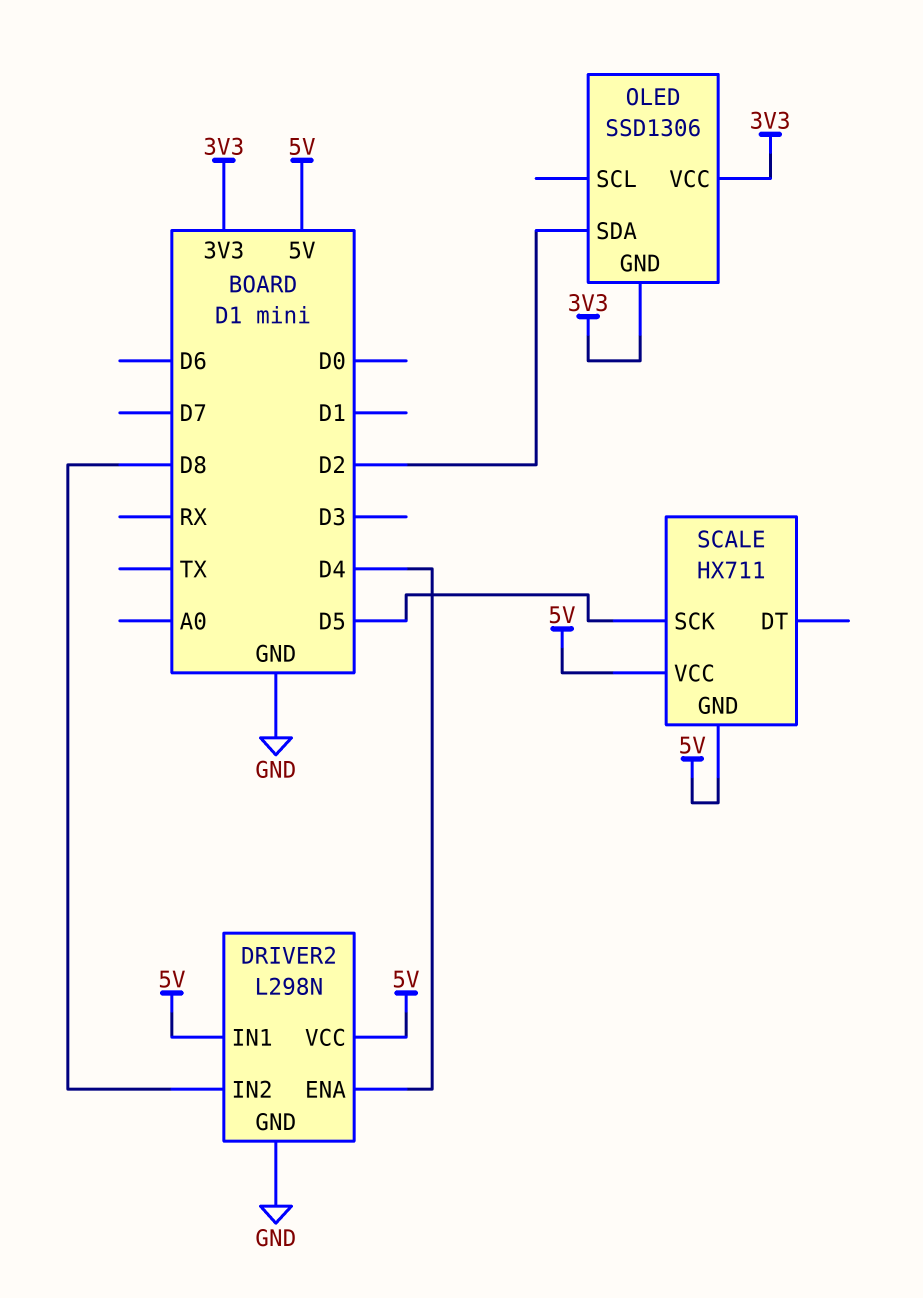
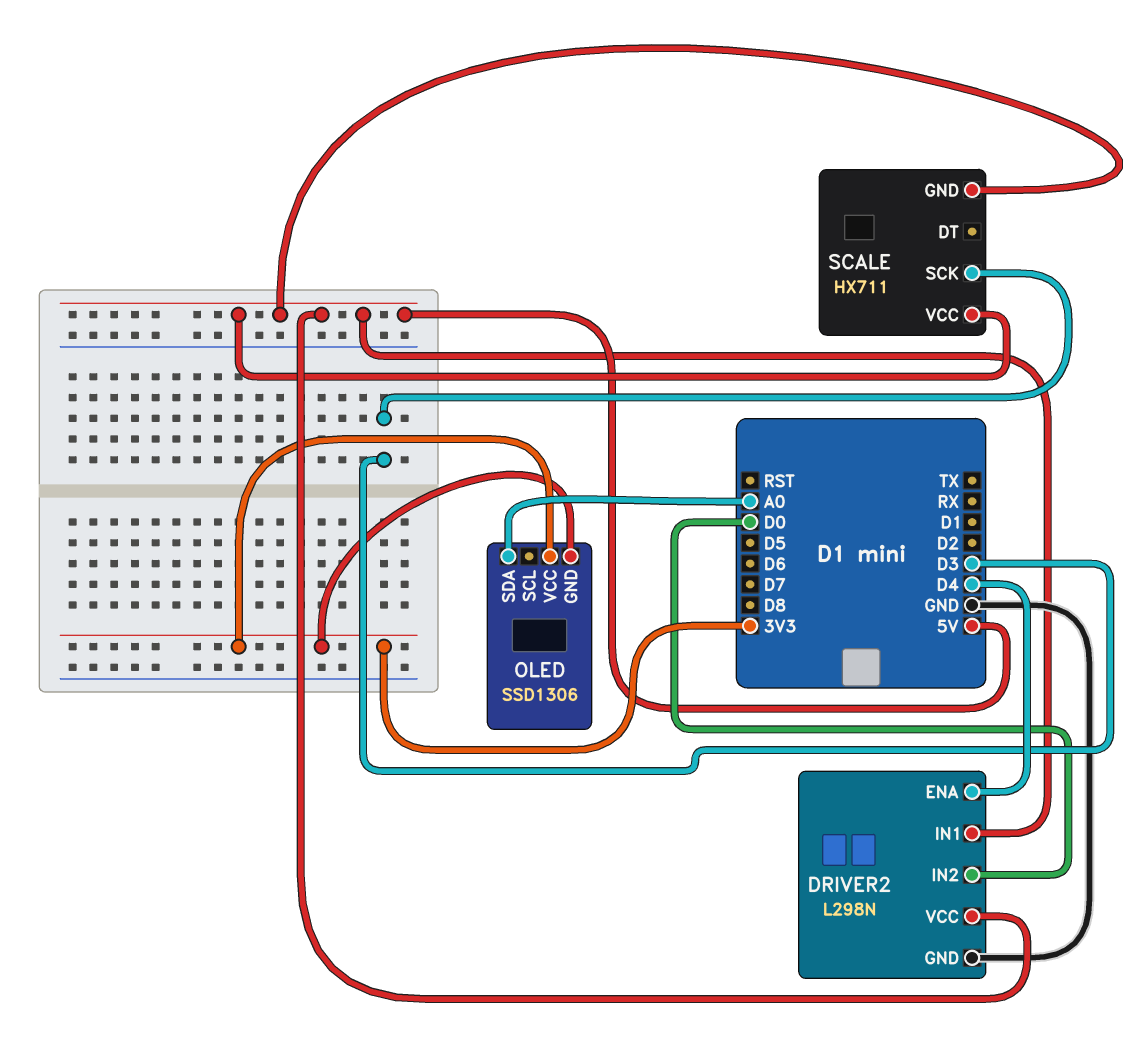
DRIVER2 pin IN2: D8 -> D0
OLED pin SDA: D2 -> A0
SCALE pin SCK: D5 -> D3

